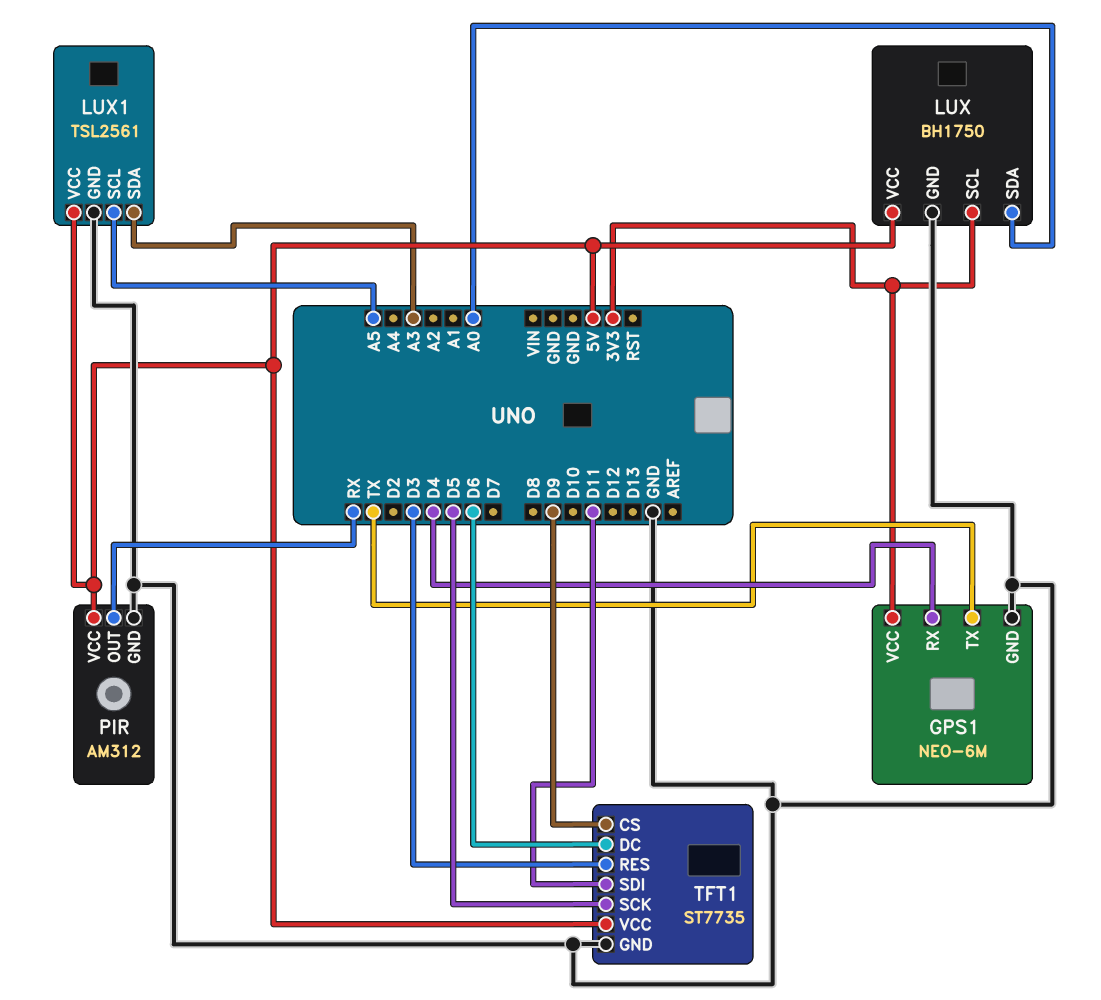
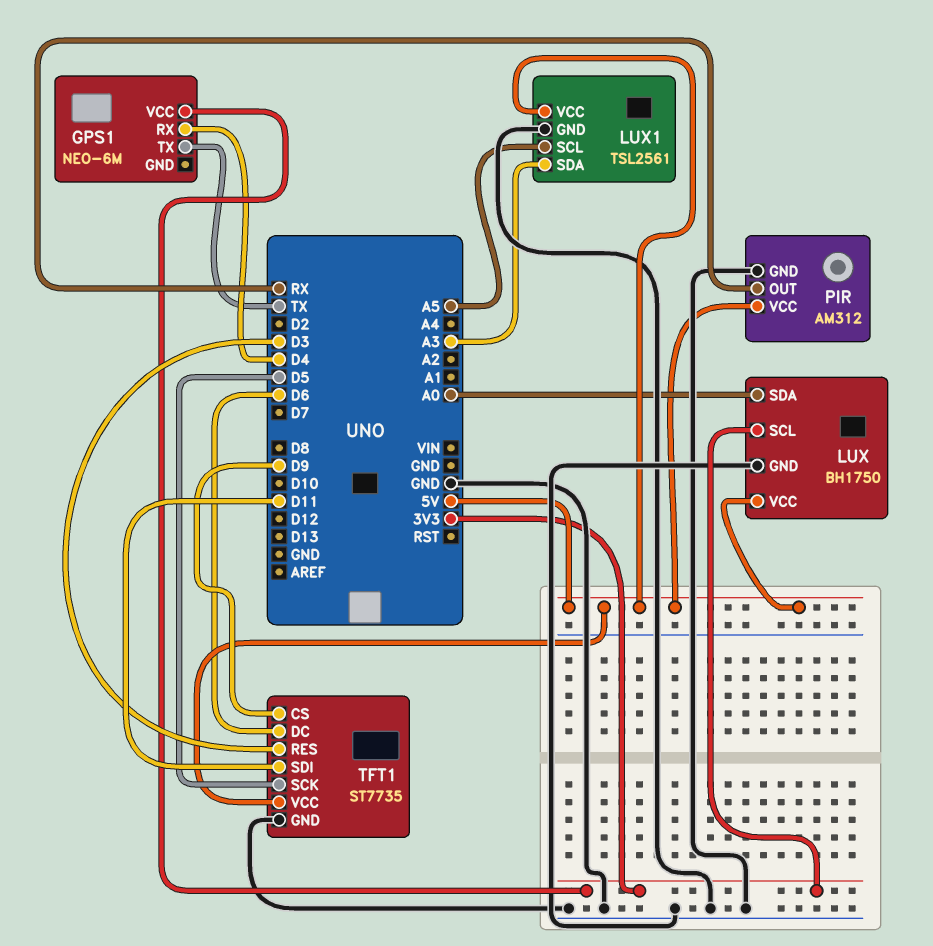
GPS1 pin GND: GND -> none

